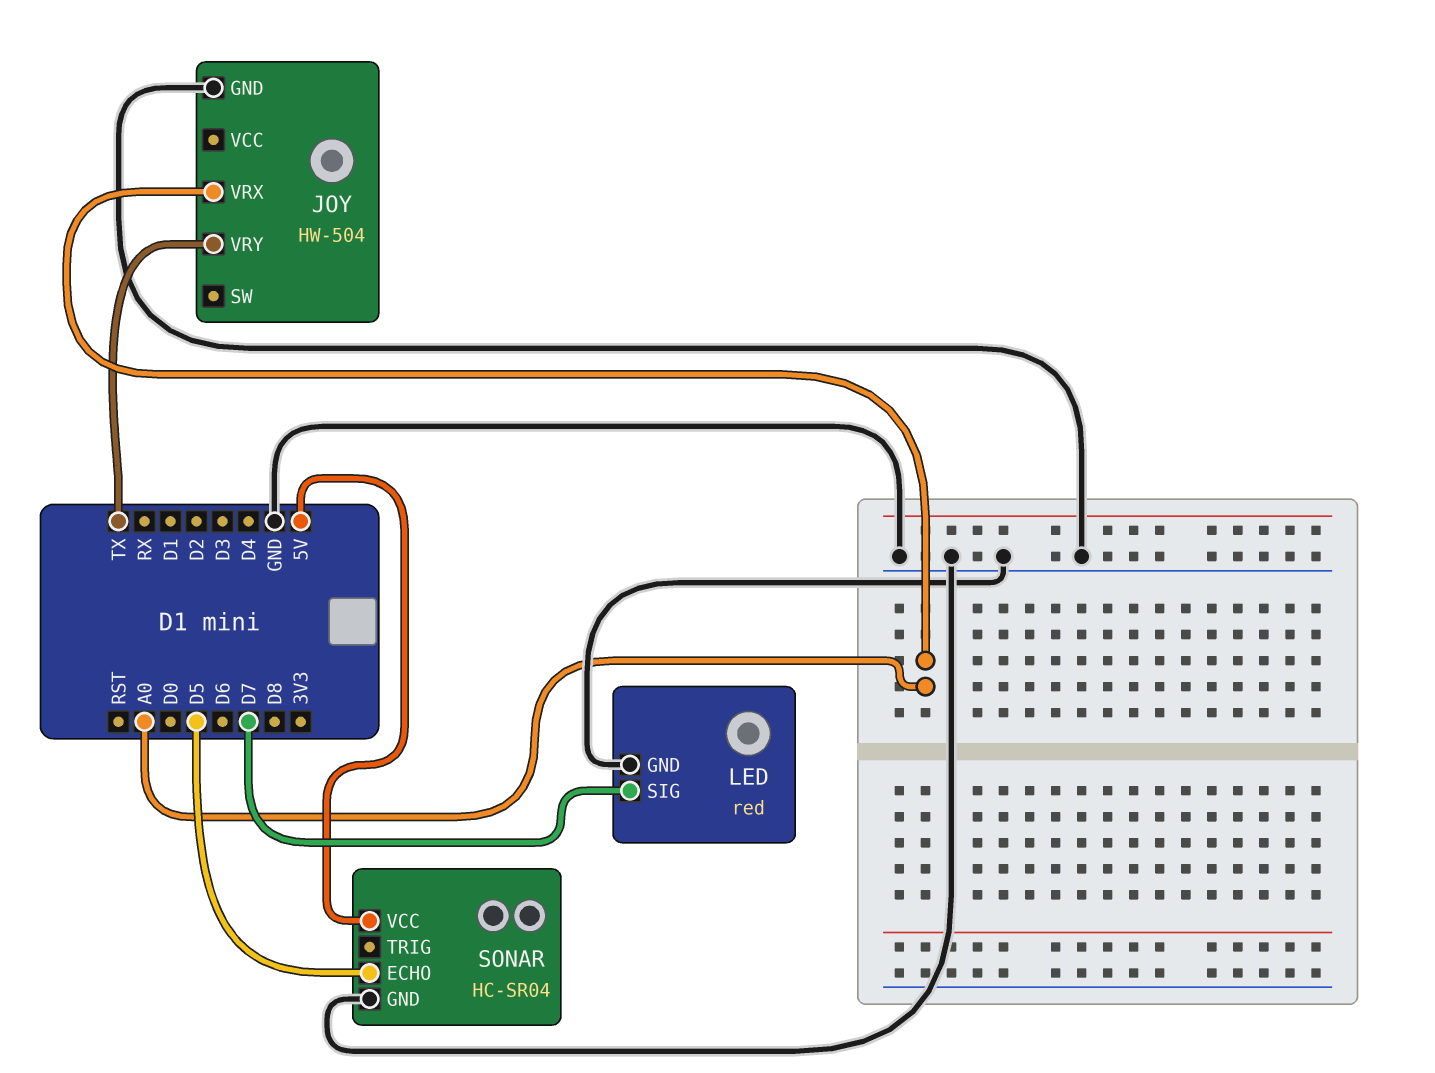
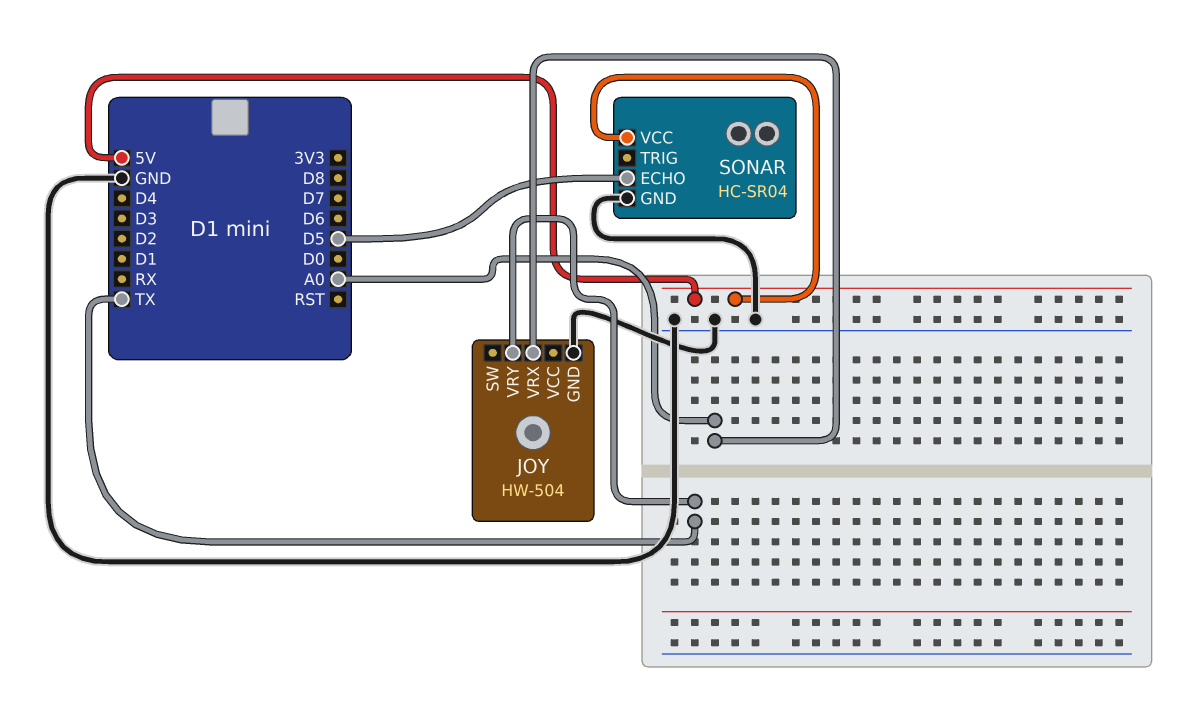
LED: red -> none
LED pin GND: GND -> none
LED pin SIG: D7 -> none

